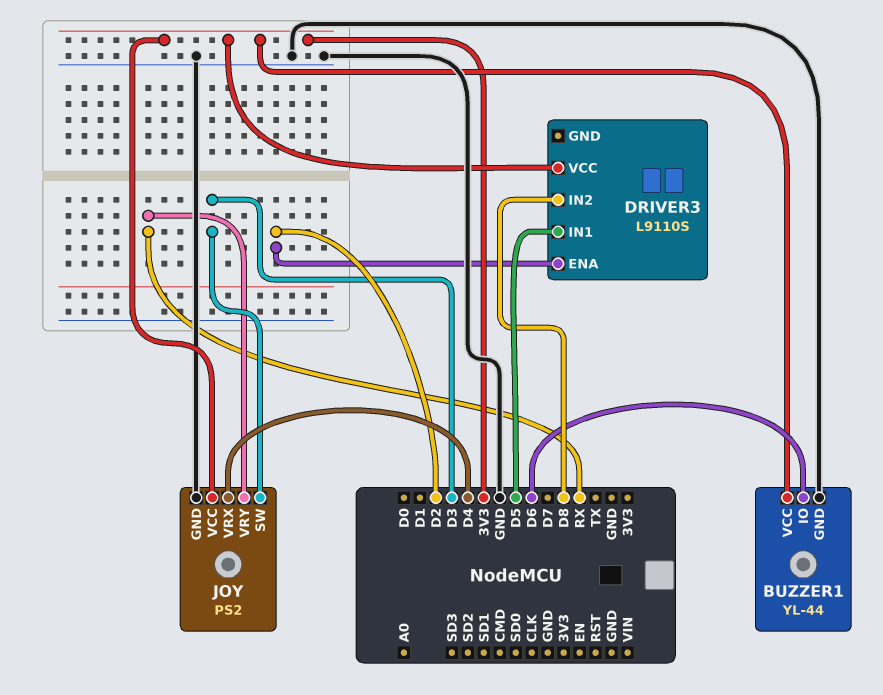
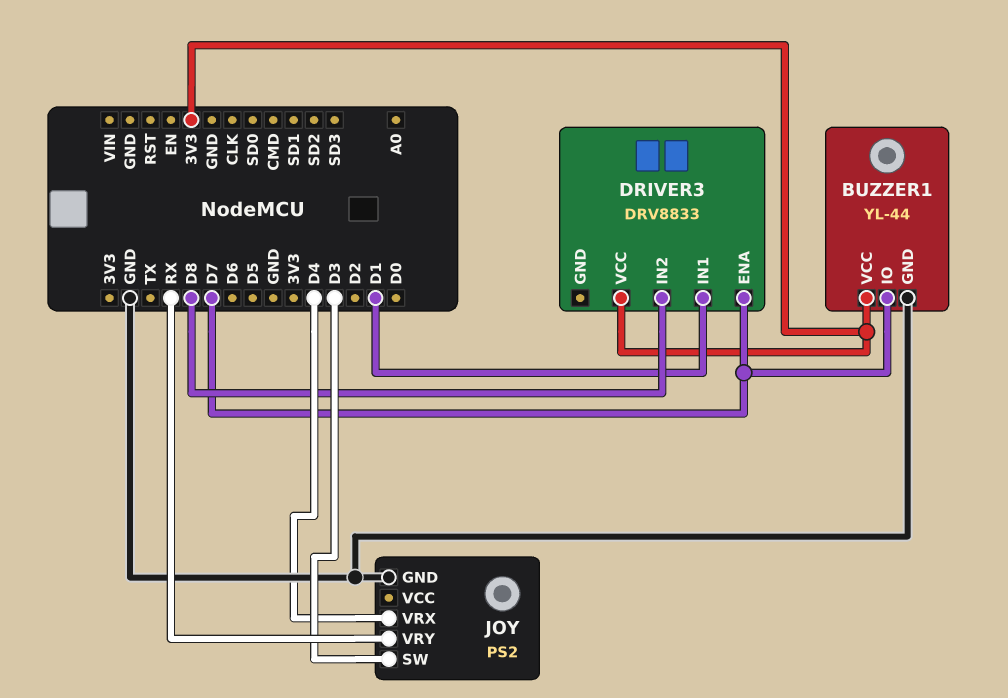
BUZZER1 pin IO: D6 -> D7
DRIVER3: L9110S -> DRV8833
DRIVER3 pin ENA: D2 -> D7
DRIVER3 pin IN1: D5 -> D1
JOY pin VCC: 3V3 -> none

